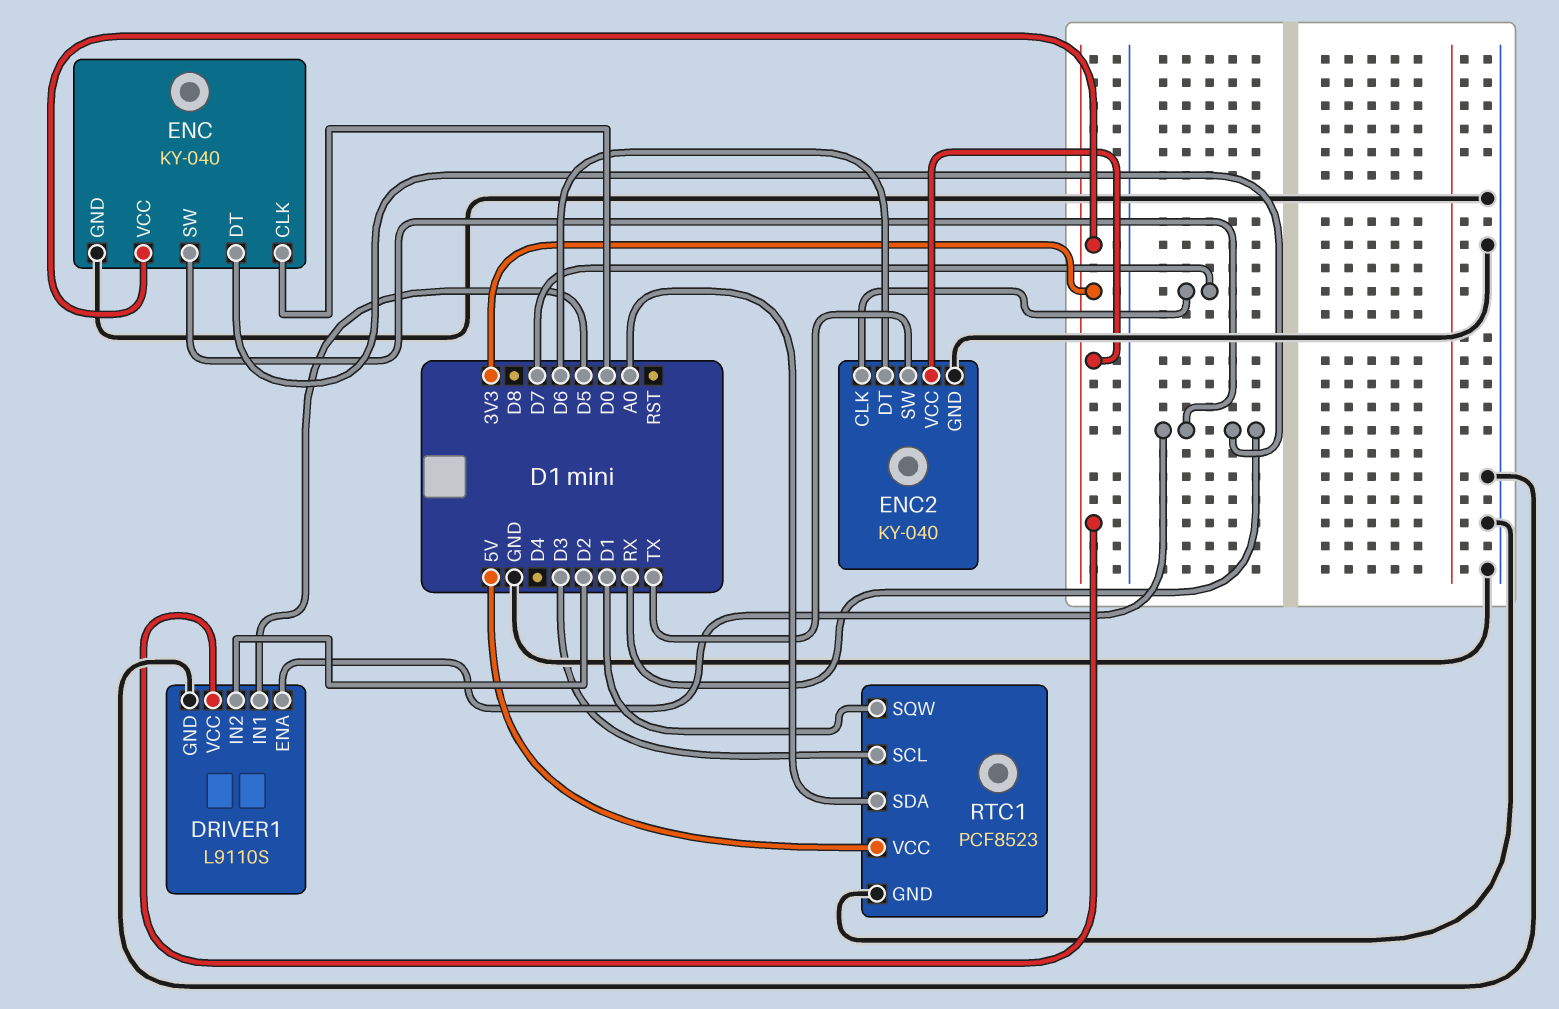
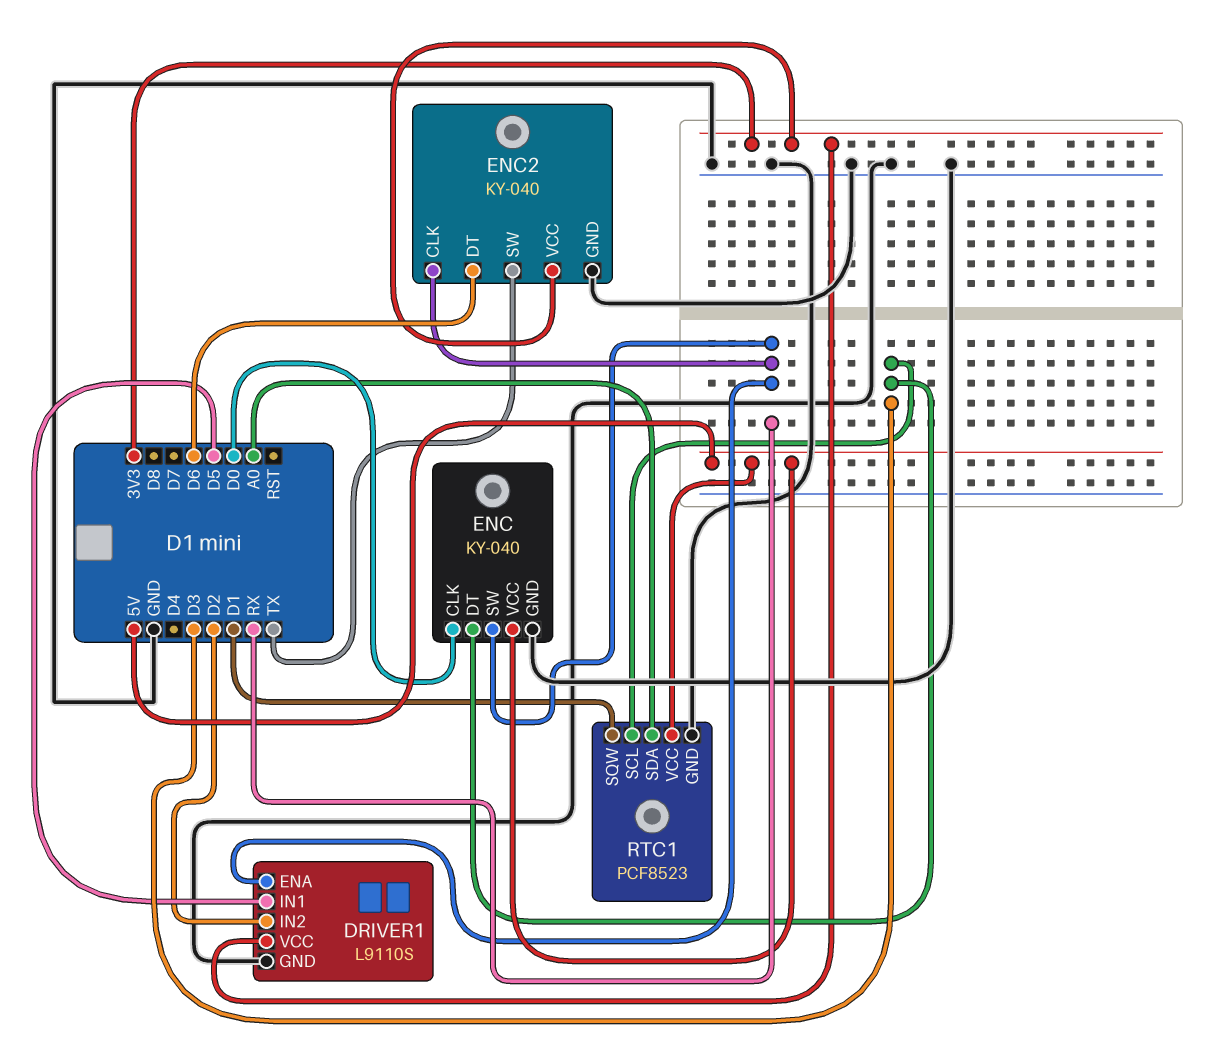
ENC pin DT: RX -> D3
ENC pin VCC: 3V3 -> 5V
ENC2 pin CLK: D7 -> RX

